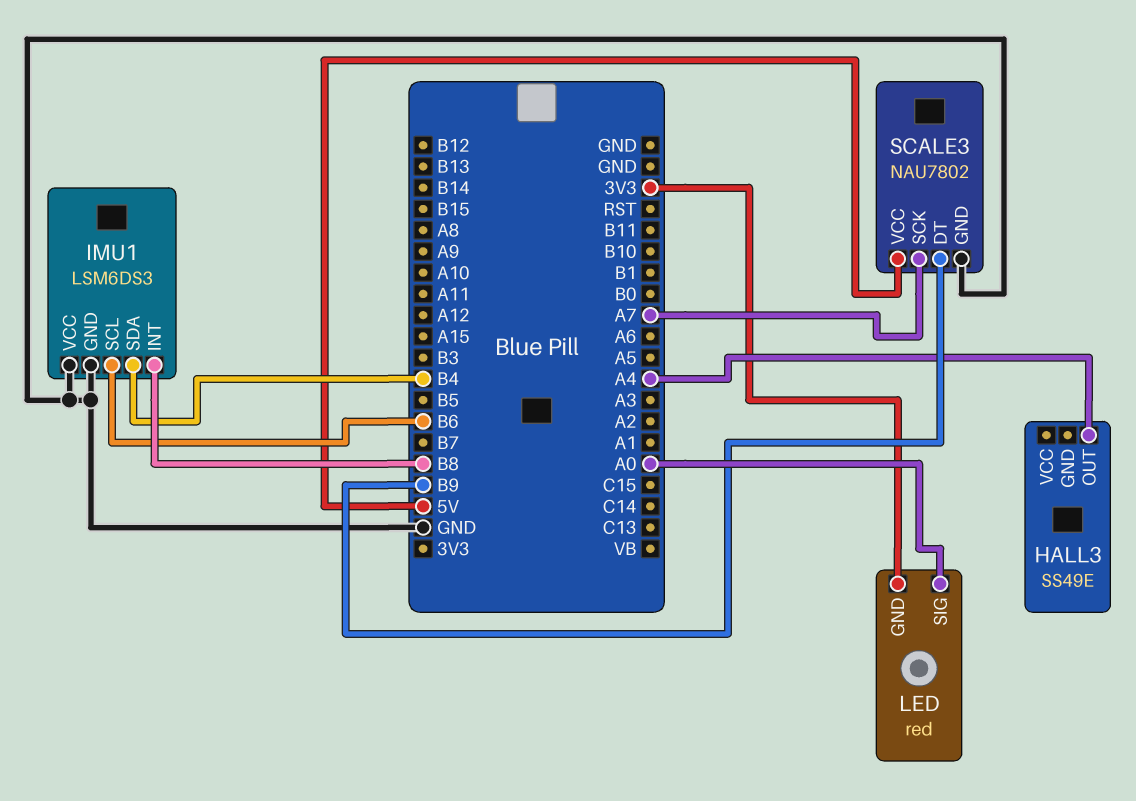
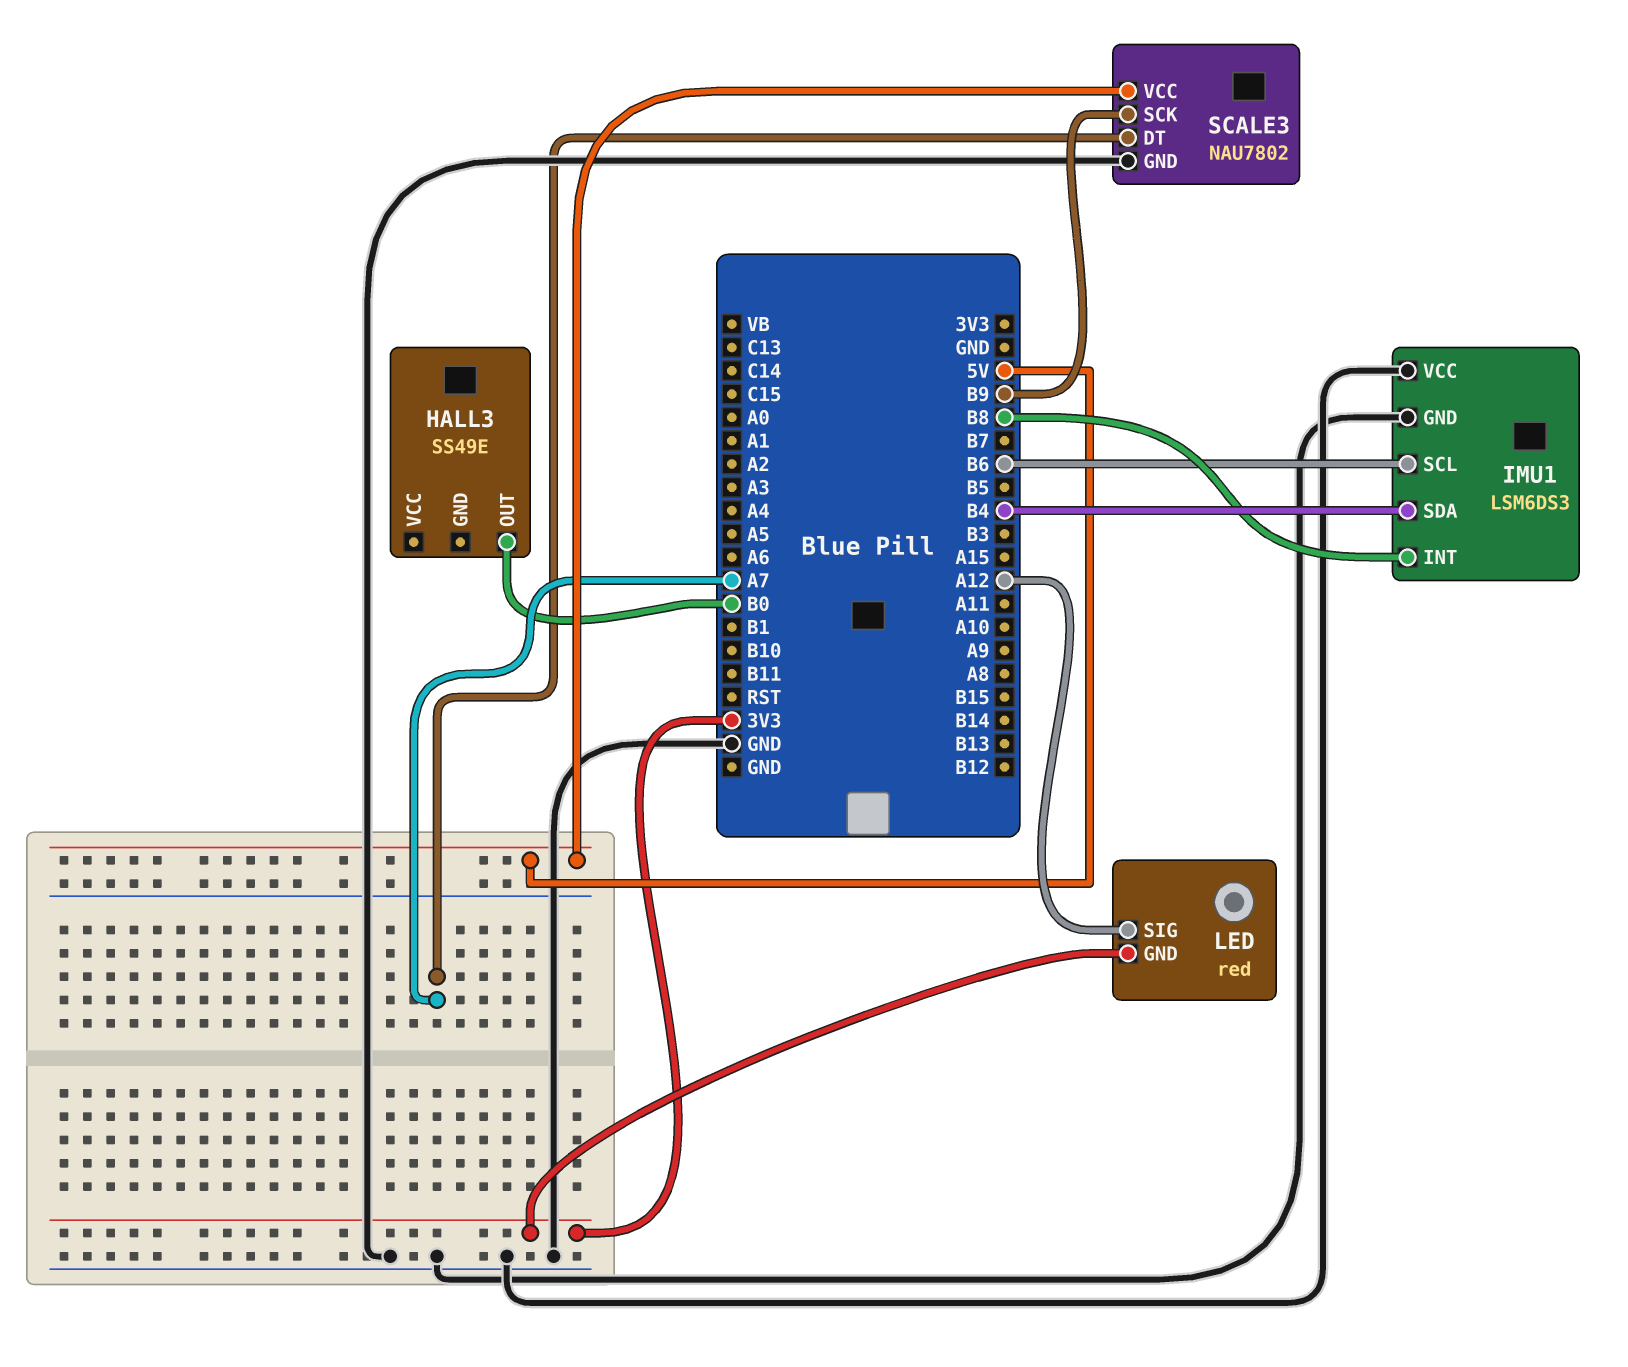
HALL3 pin OUT: A4 -> B0
LED pin SIG: A0 -> A12
SCALE3 pin DT: B9 -> A7
SCALE3 pin SCK: A7 -> B9

